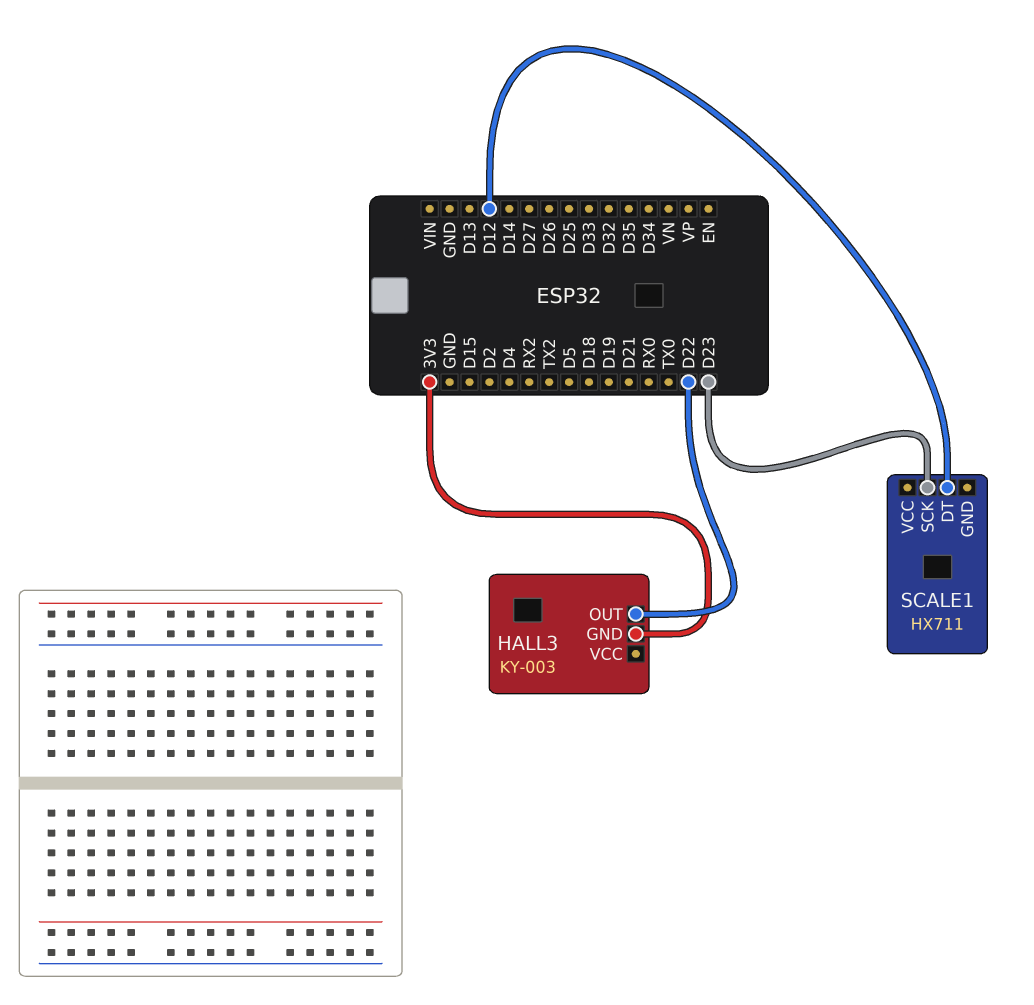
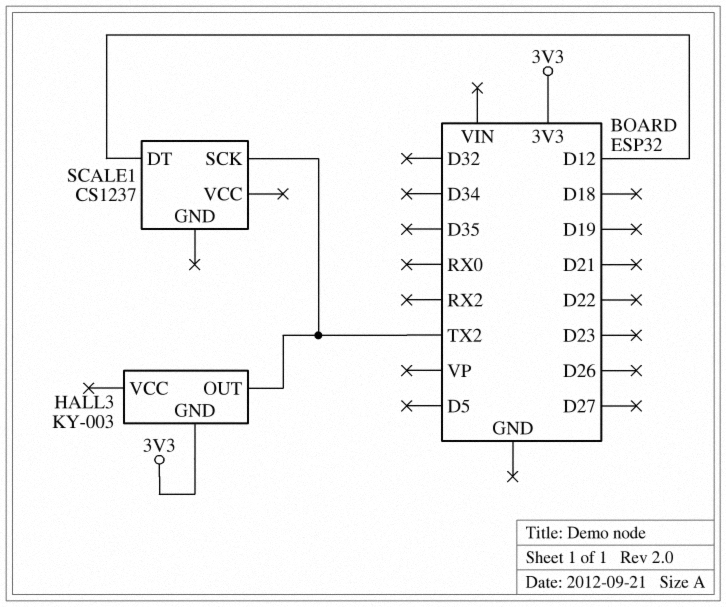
HALL3 pin OUT: D22 -> TX2
SCALE1: HX711 -> CS1237
SCALE1 pin SCK: D23 -> TX2

